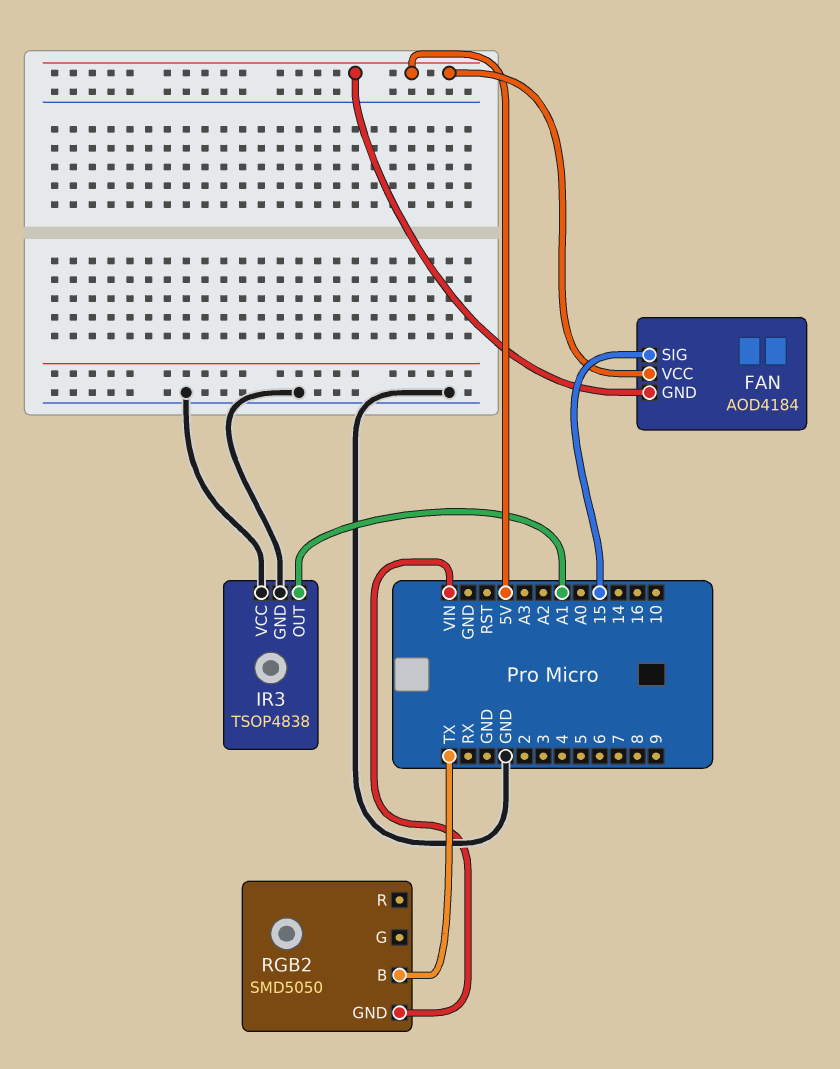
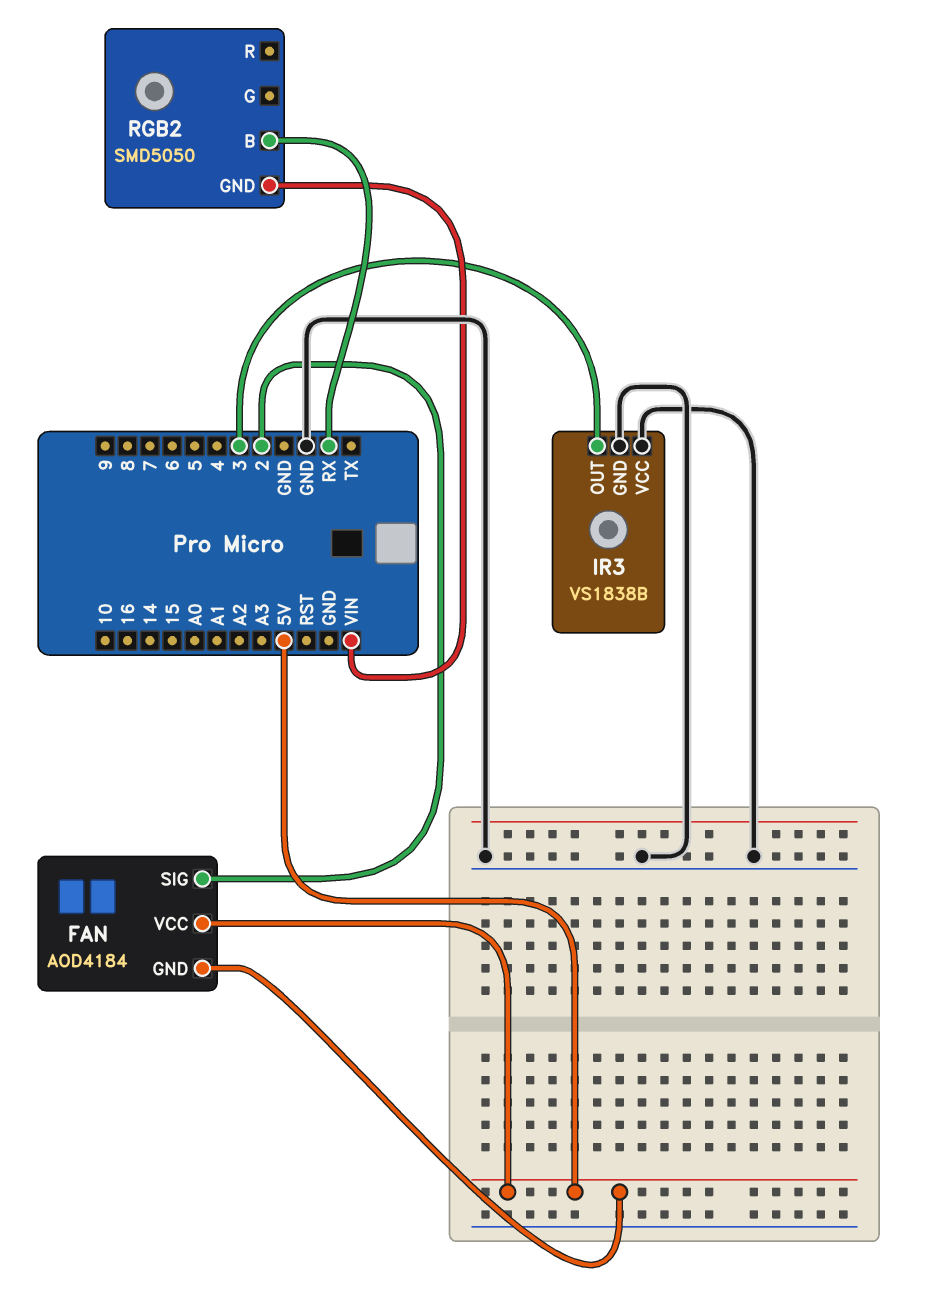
FAN pin SIG: 15 -> 2
IR3: TSOP4838 -> VS1838B
IR3 pin OUT: A1 -> 3
RGB2 pin B: TX -> RX

